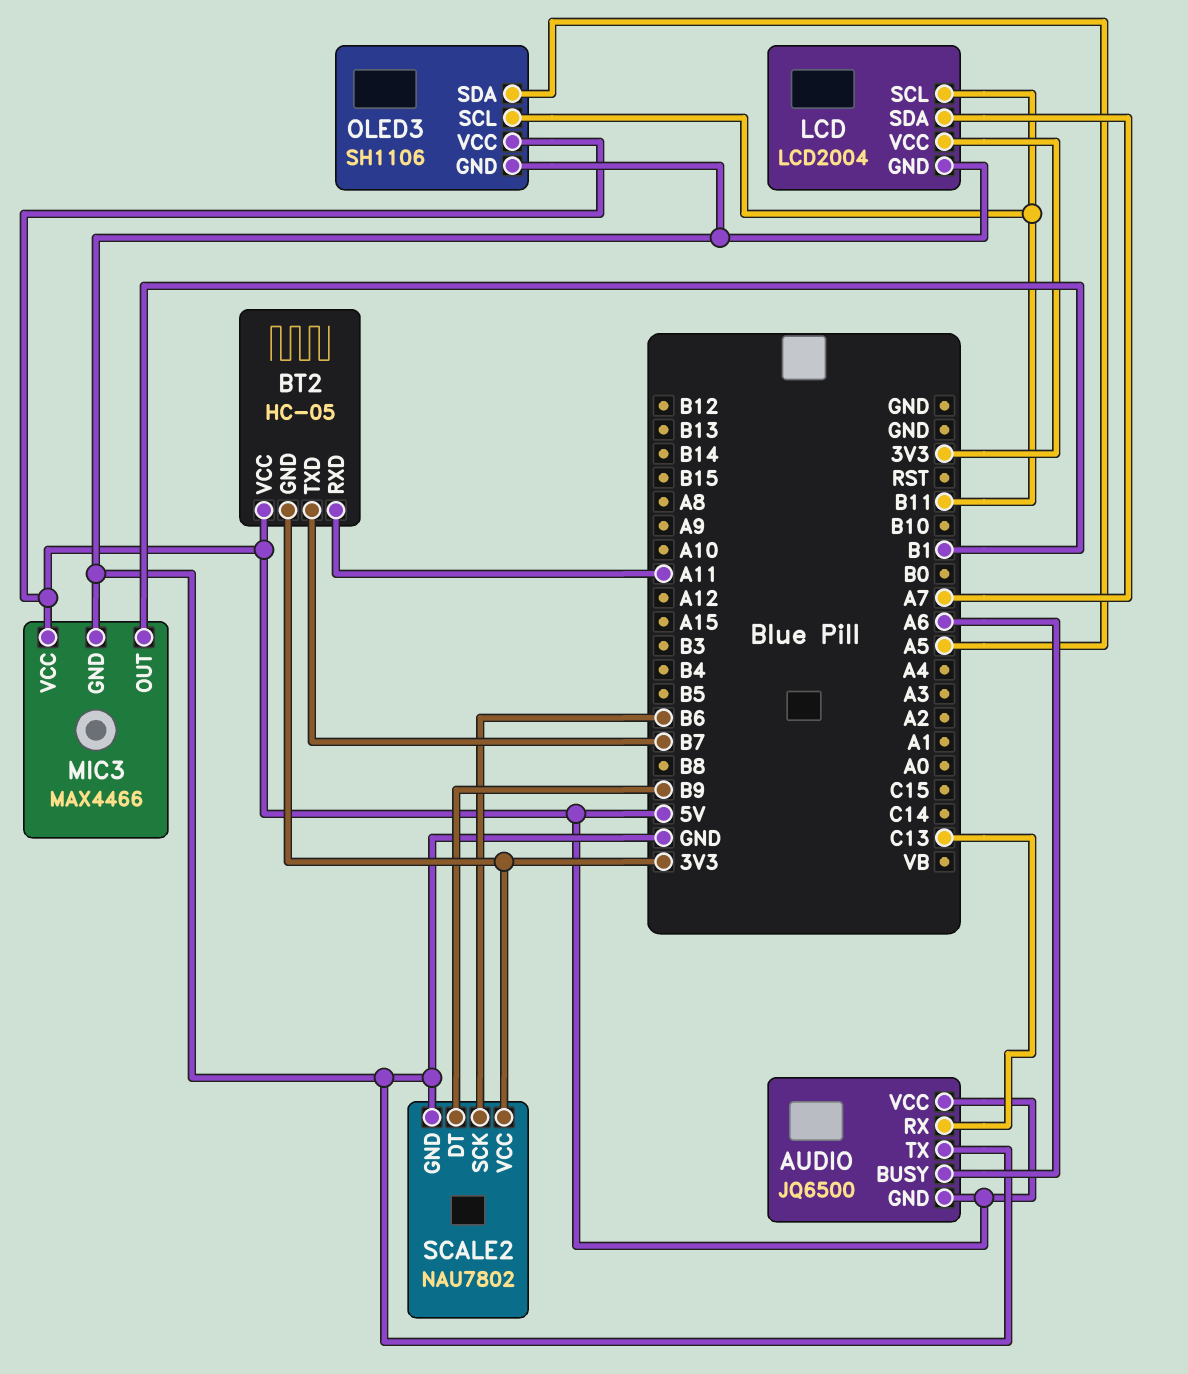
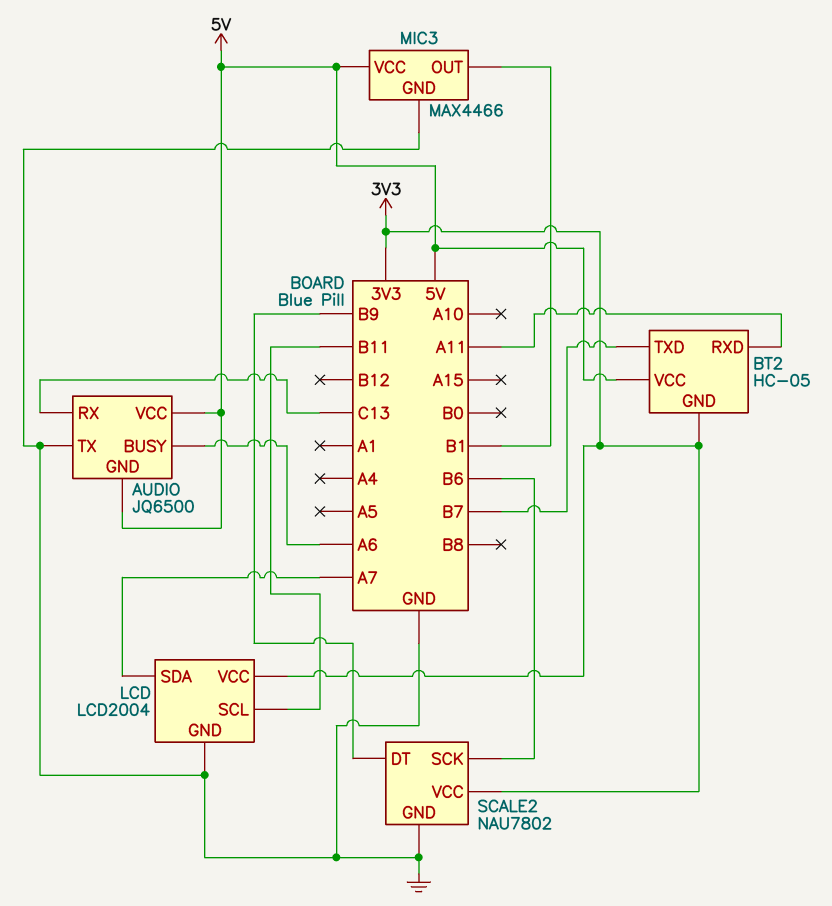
OLED3: SH1106 -> none
OLED3 pin GND: GND -> none
OLED3 pin SCL: B11 -> none
OLED3 pin SDA: A5 -> none
OLED3 pin VCC: 5V -> none

